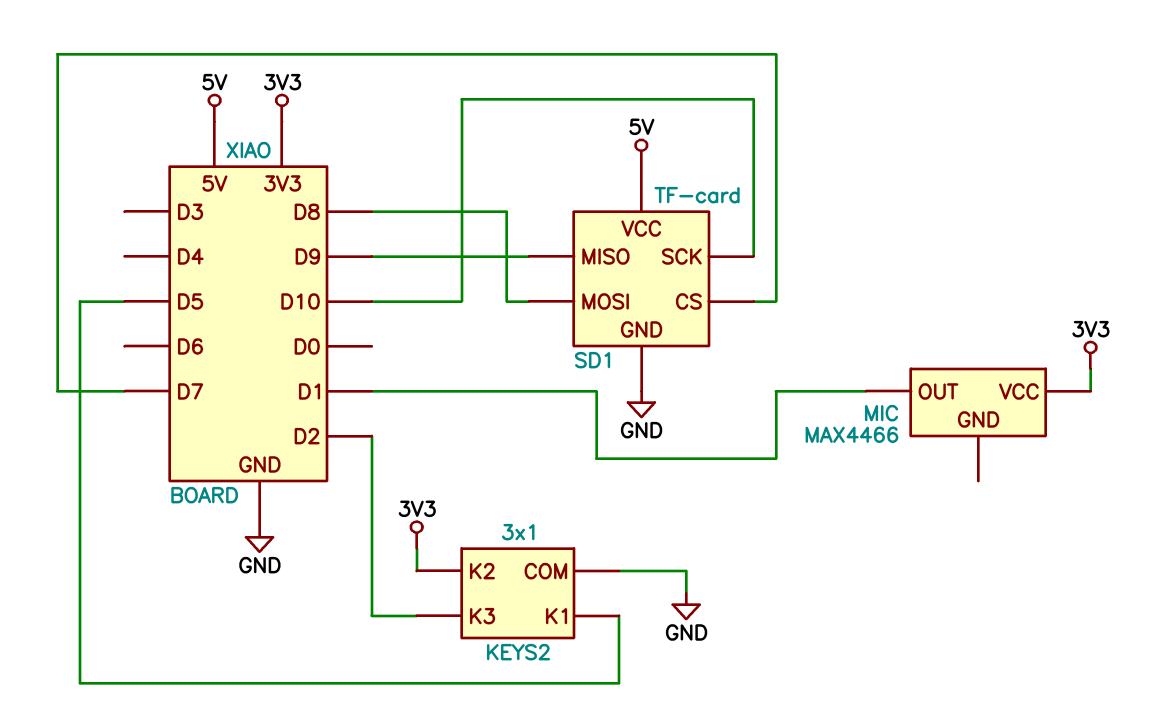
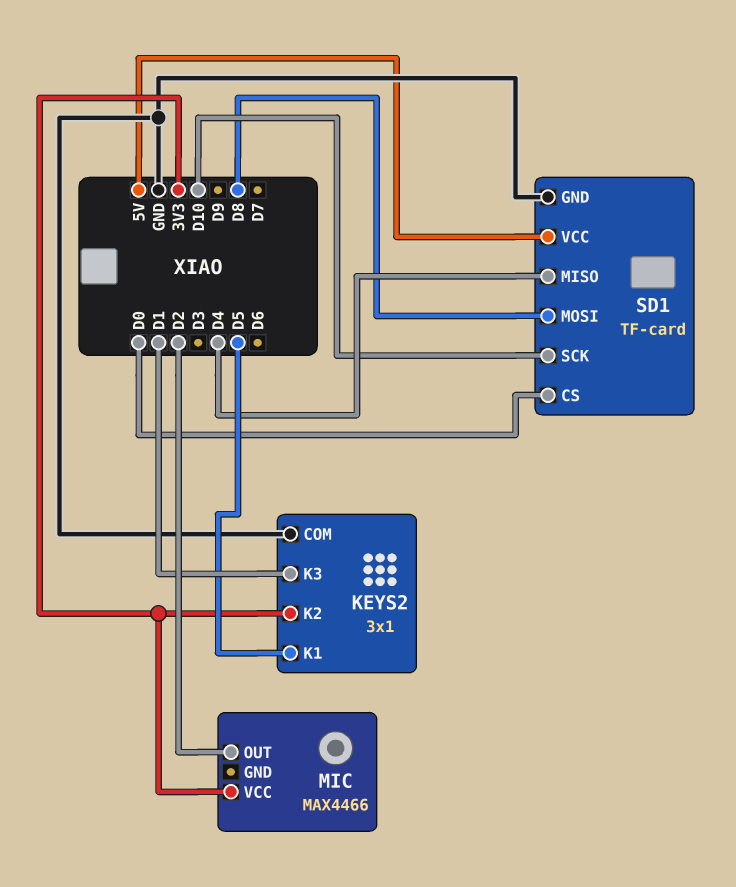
KEYS2 pin K3: D2 -> D1
MIC pin OUT: D1 -> D2
SD1 pin CS: D7 -> D0
SD1 pin MISO: D9 -> D4

